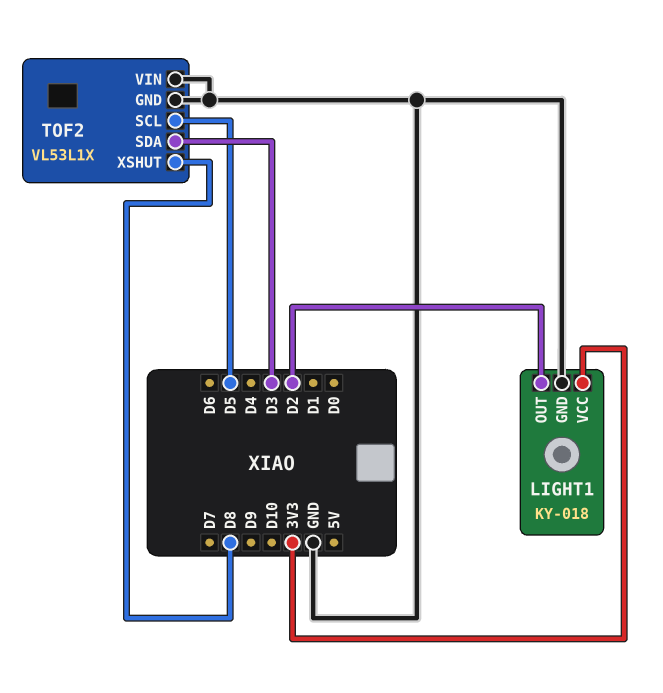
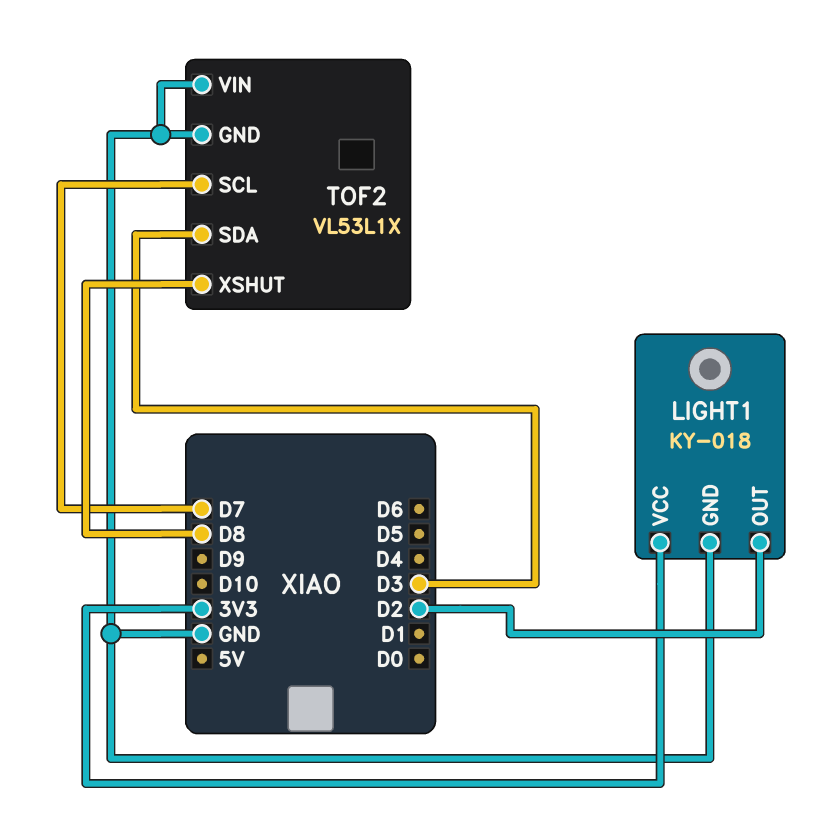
TOF2 pin SCL: D5 -> D7

